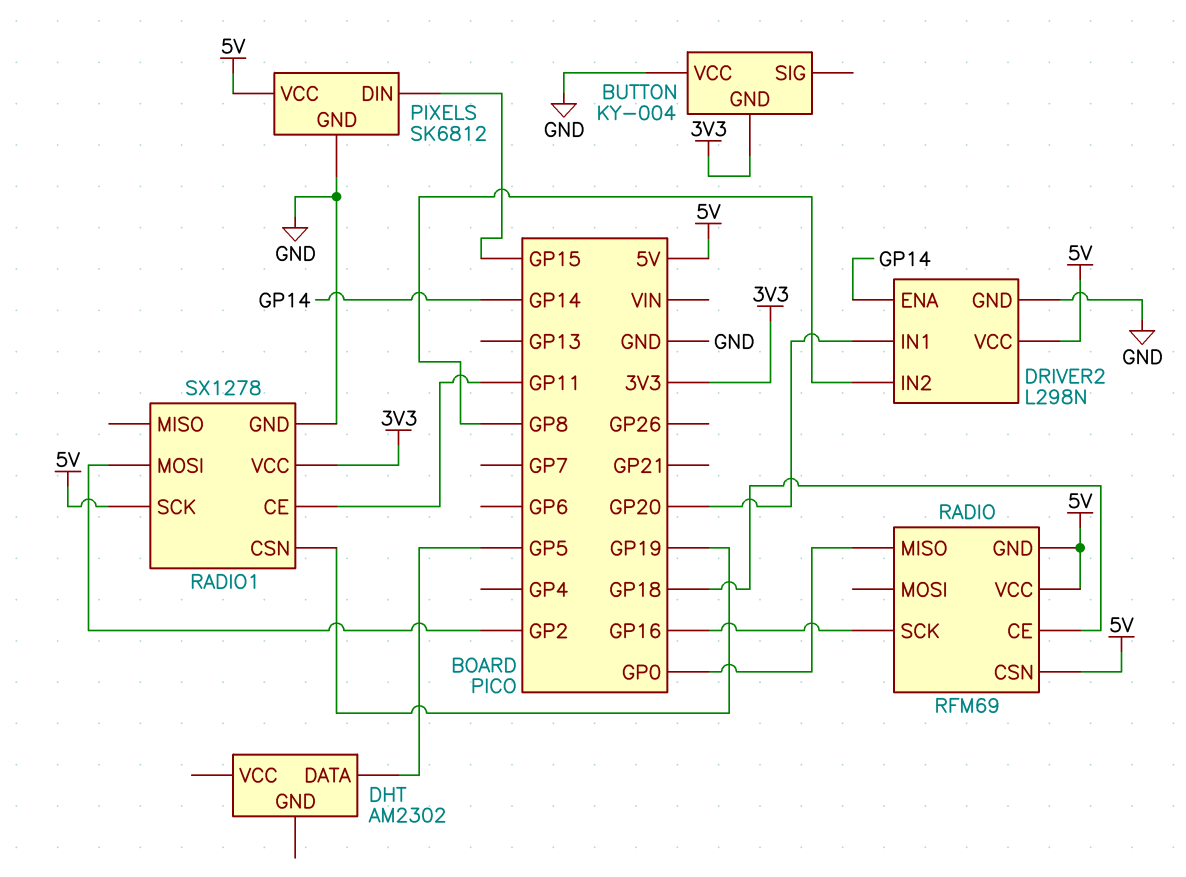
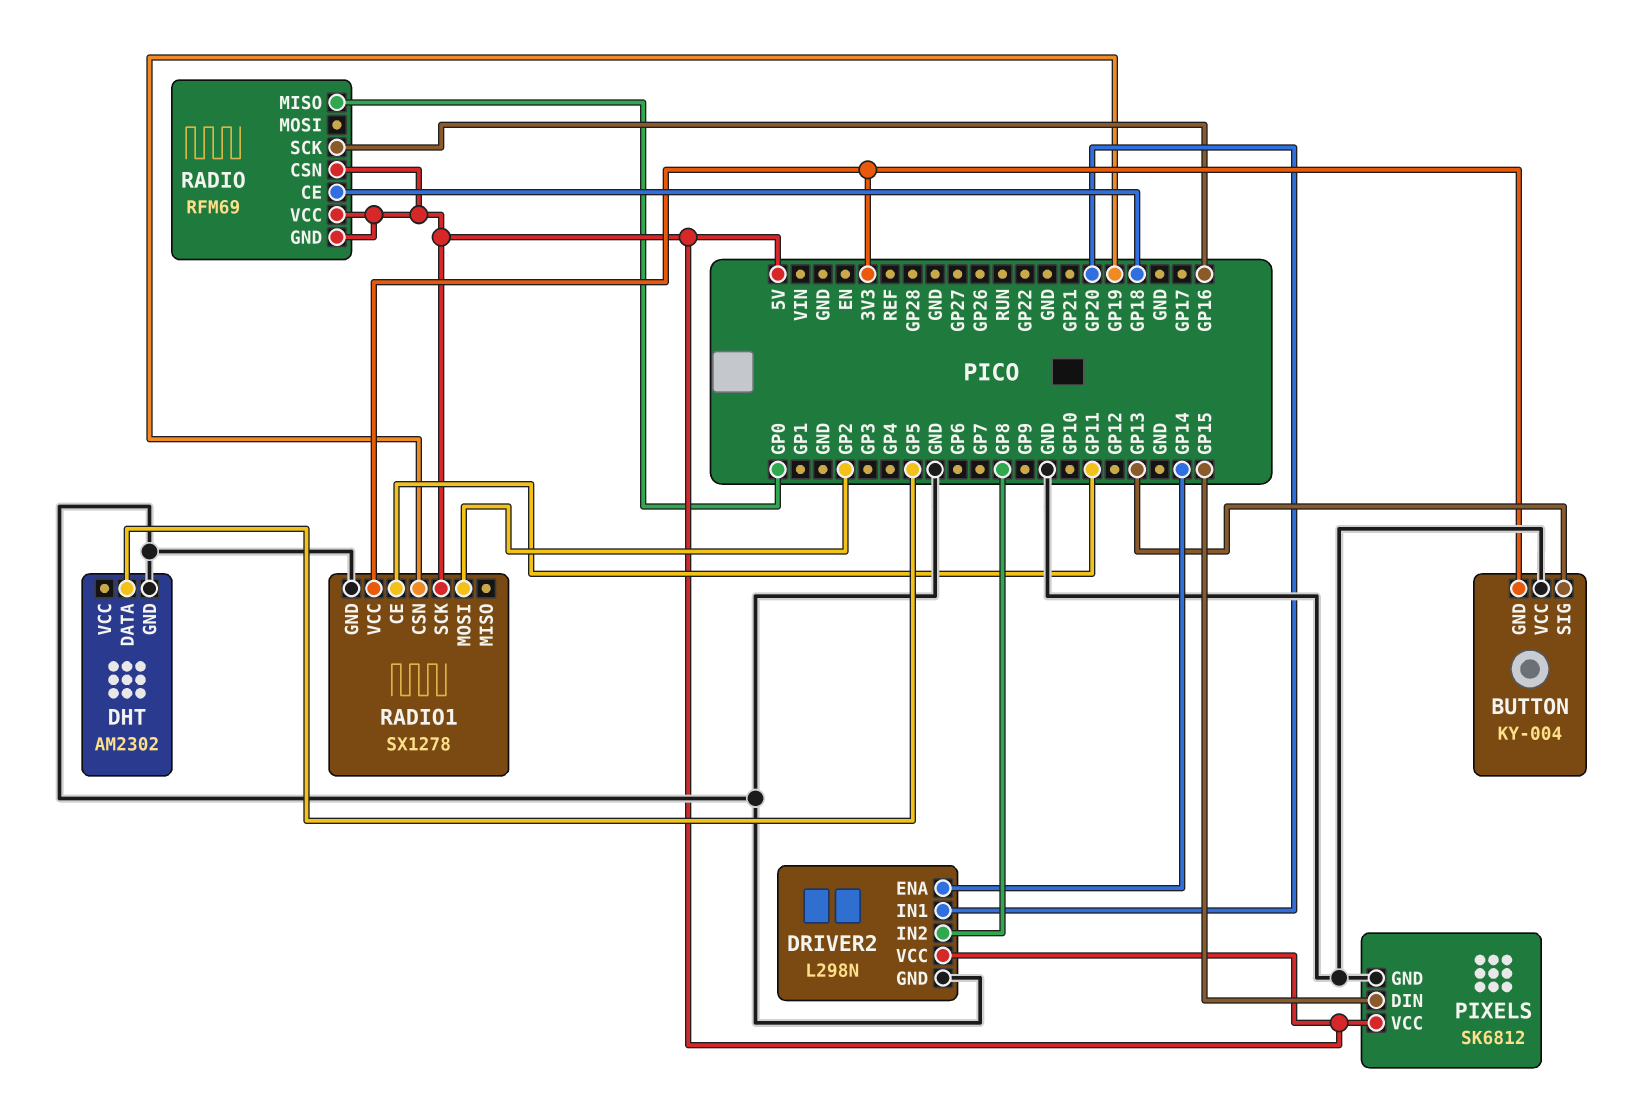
BUTTON pin SIG: none -> GP13
DHT pin GND: none -> GND

